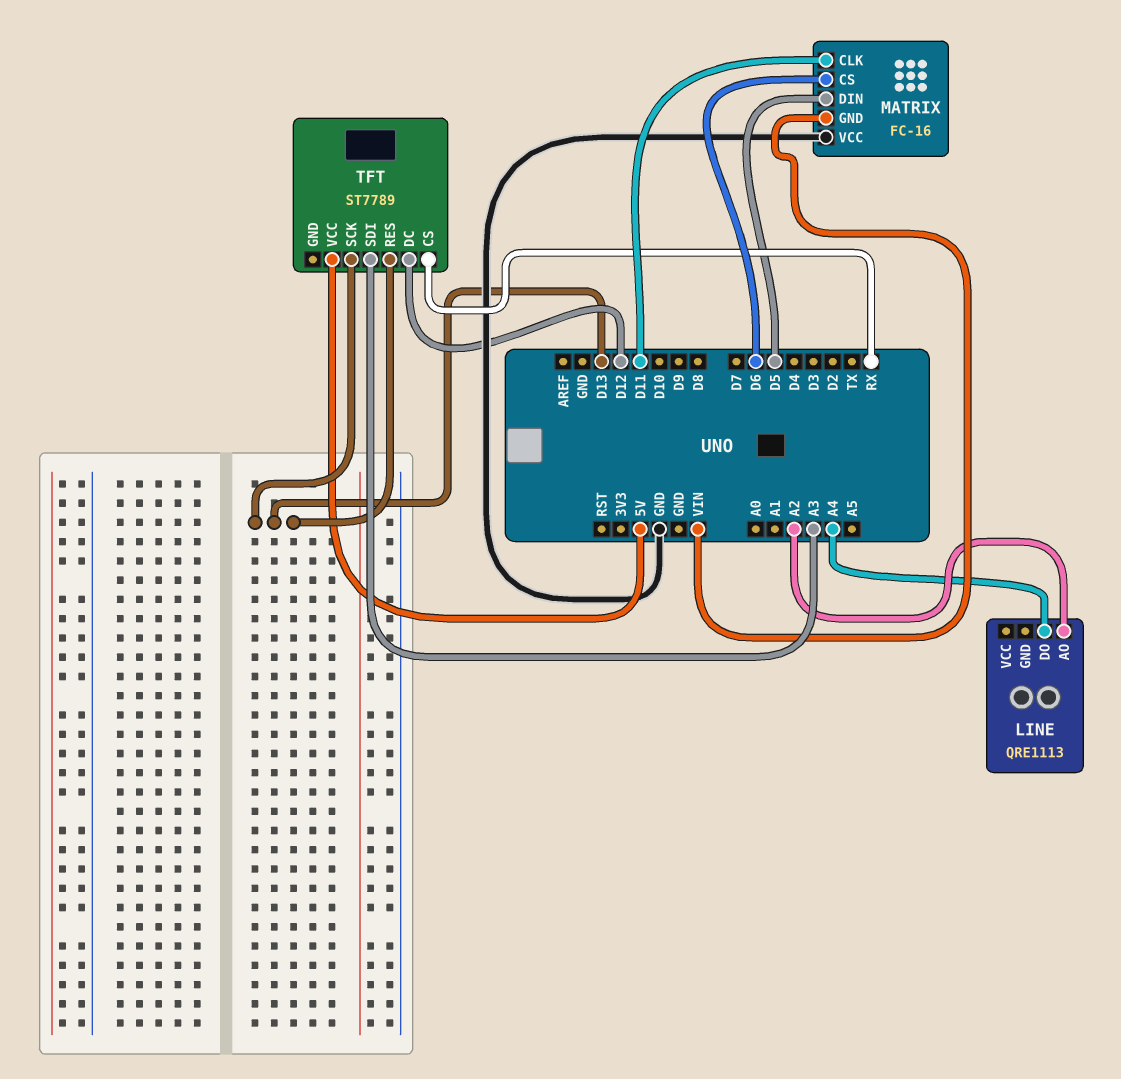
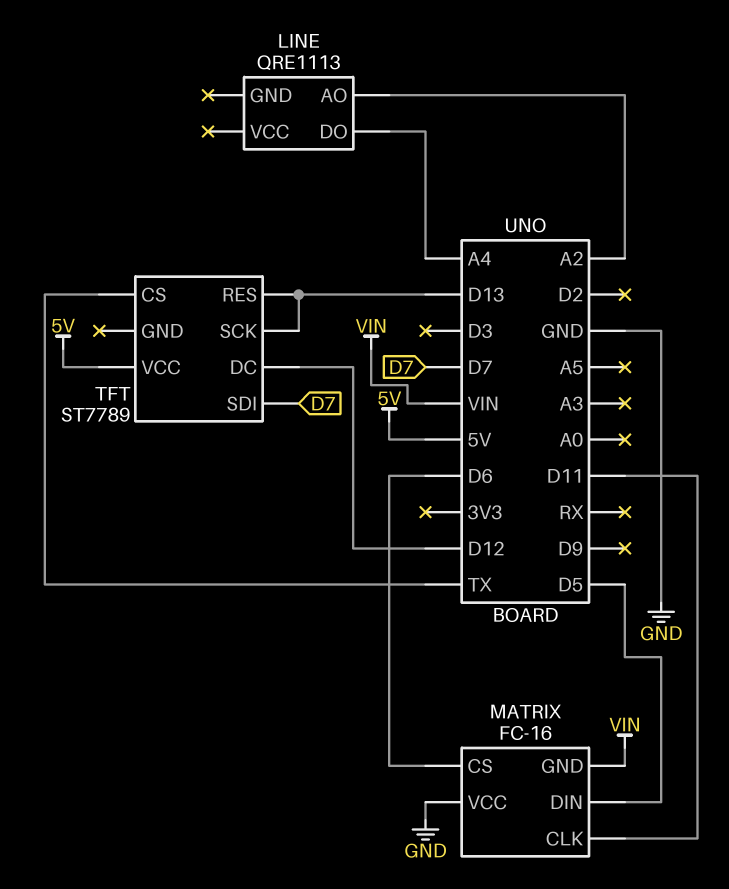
TFT pin CS: RX -> TX
TFT pin SDI: A3 -> D7

